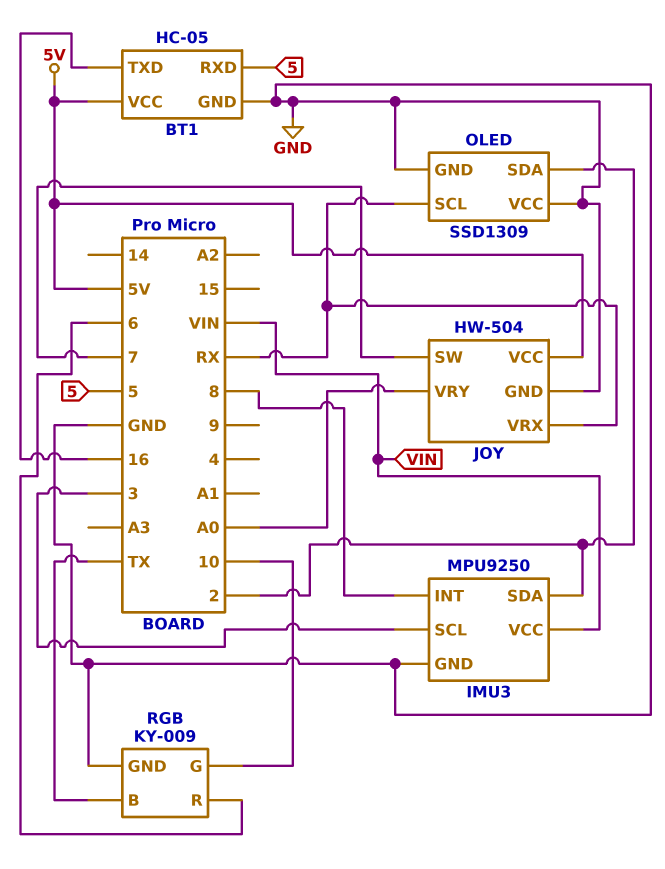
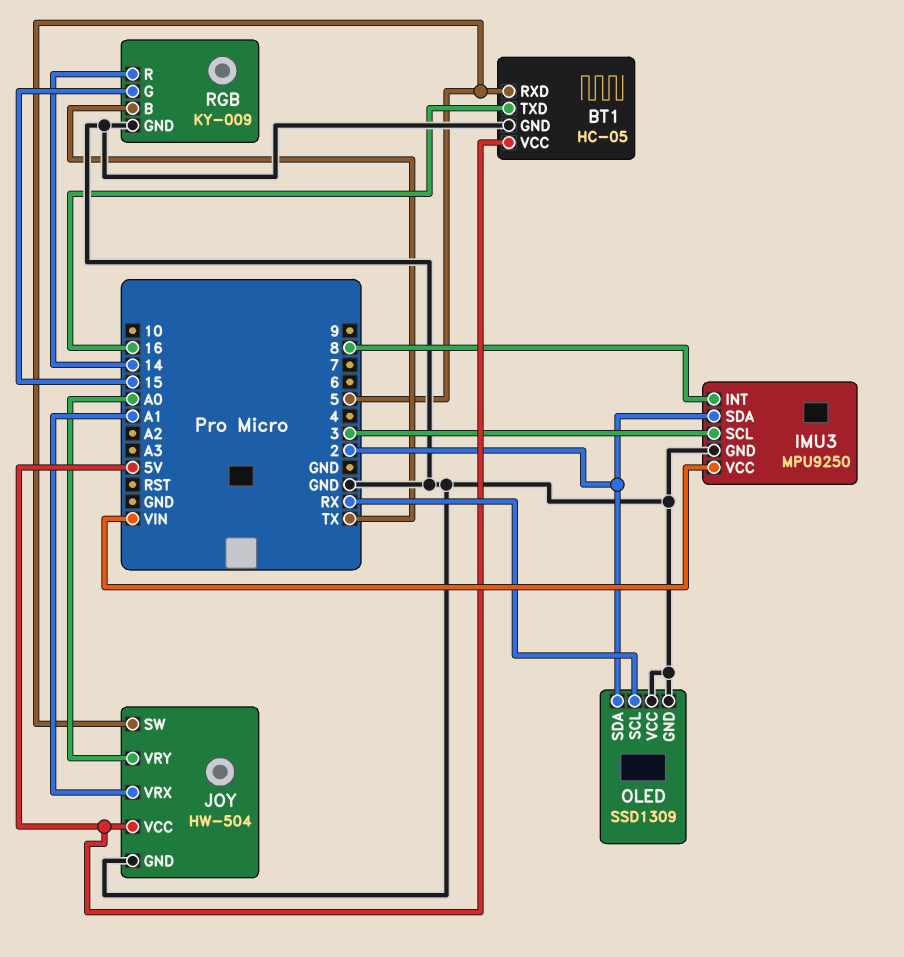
JOY pin SW: 7 -> 5
JOY pin VRX: RX -> A1
RGB pin G: 10 -> 15
RGB pin R: 6 -> 14

